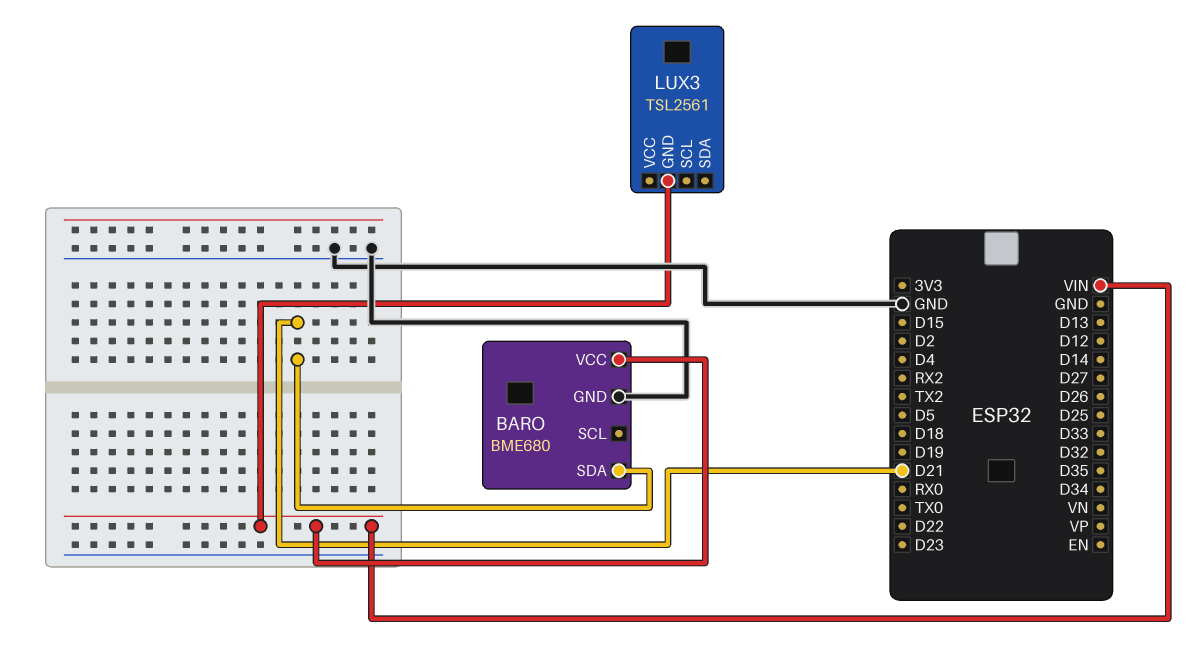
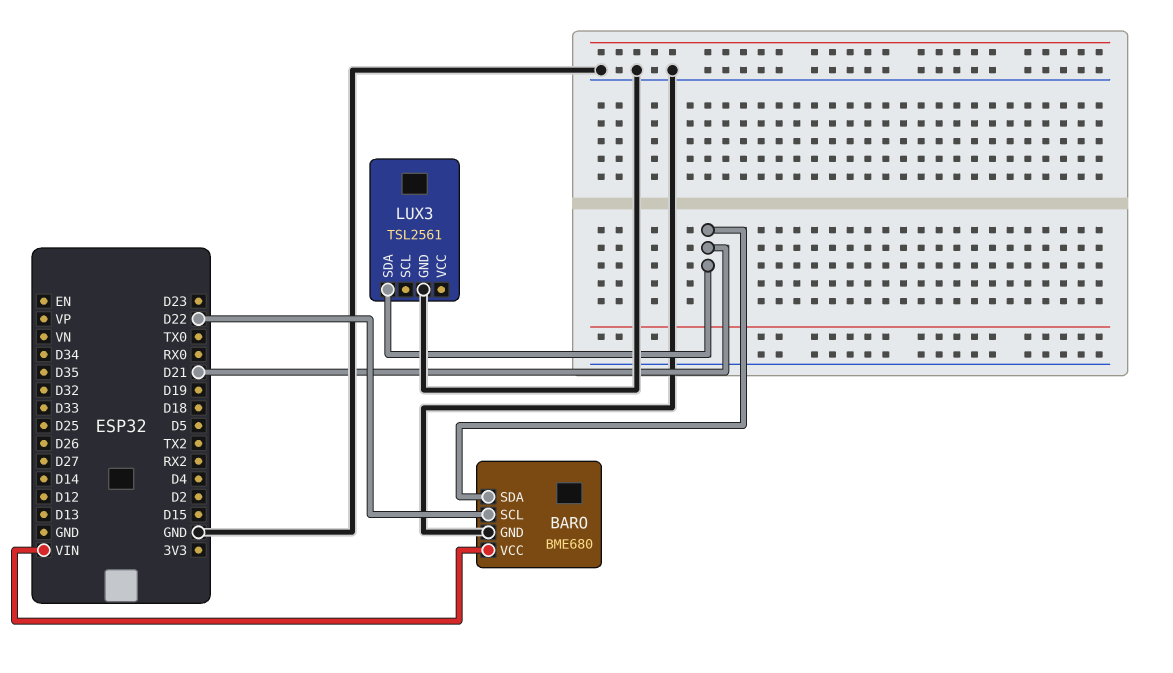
BARO pin SCL: none -> D22
LUX3 pin GND: VIN -> GND
LUX3 pin SDA: none -> D21

